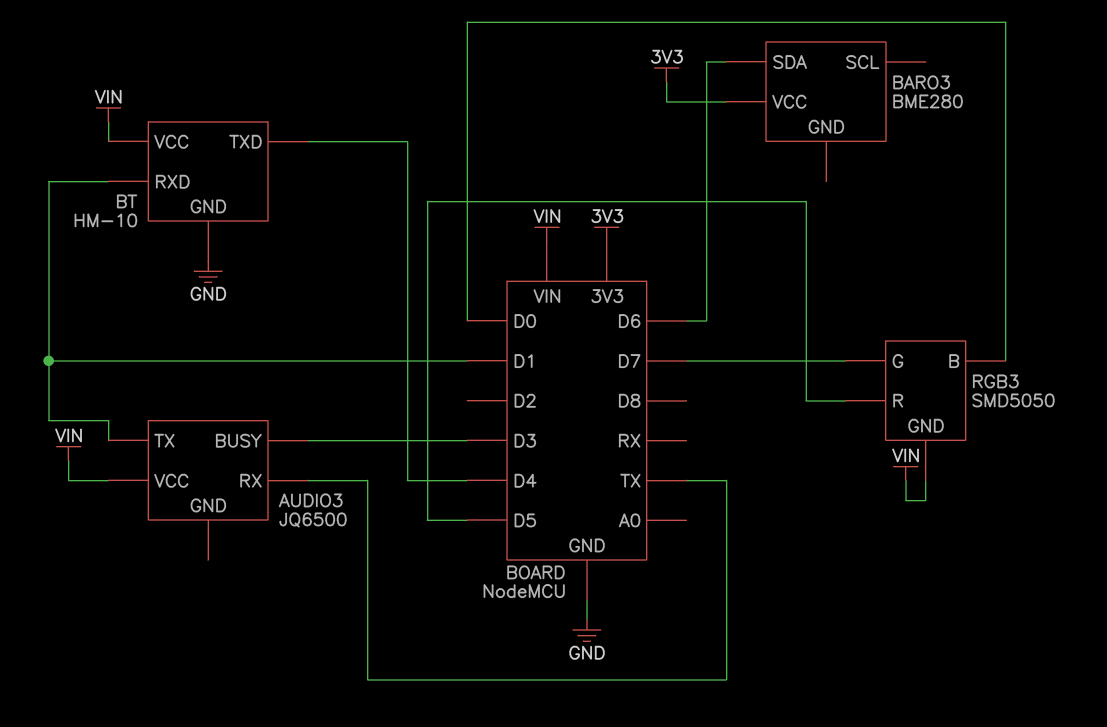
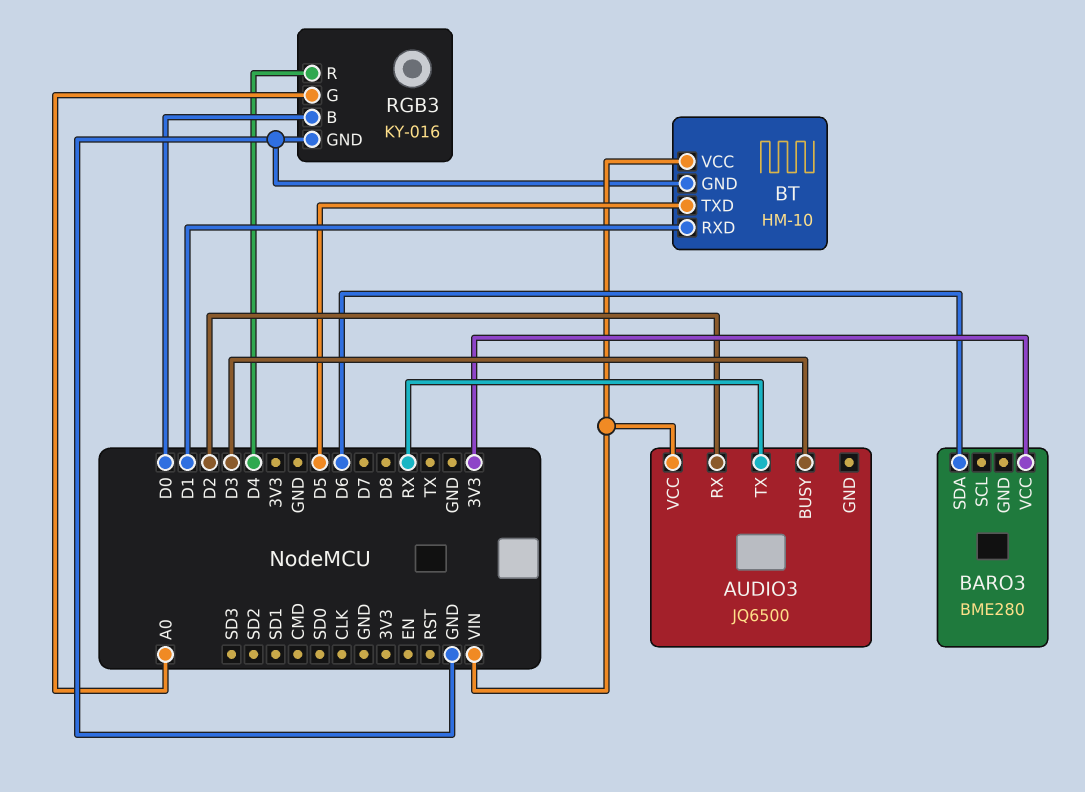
AUDIO3 pin RX: TX -> D2
AUDIO3 pin TX: D1 -> RX
BT pin TXD: D4 -> D5
RGB3: SMD5050 -> KY-016
RGB3 pin G: D7 -> A0
RGB3 pin GND: VIN -> GND
RGB3 pin R: D5 -> D4

